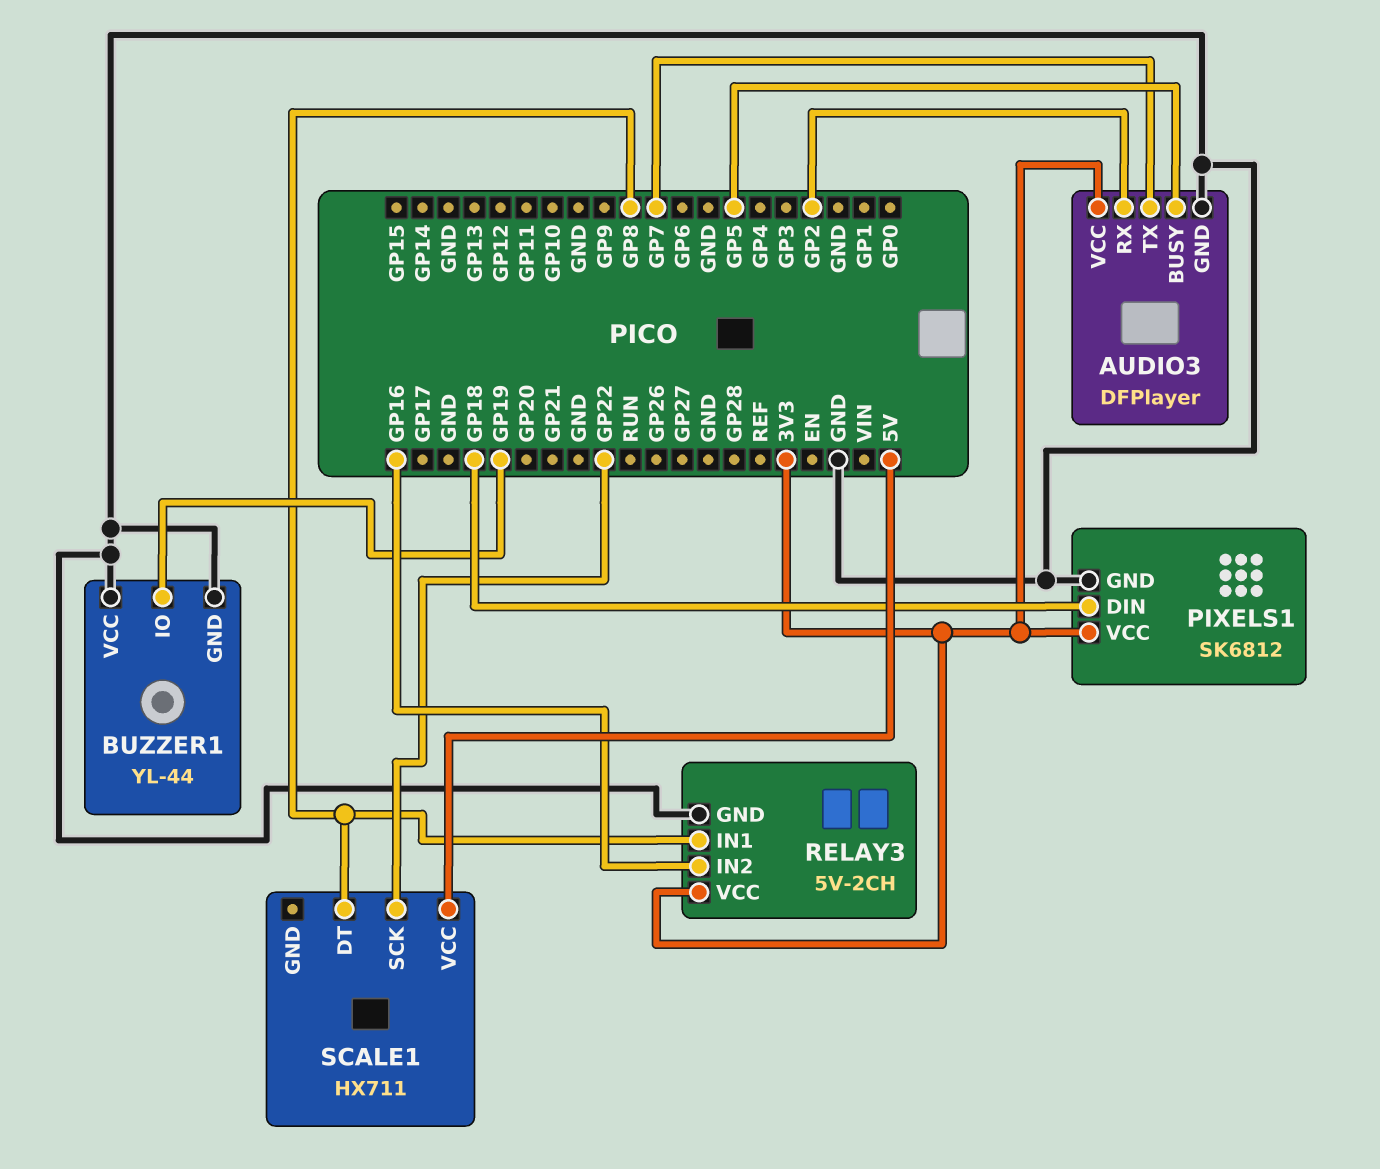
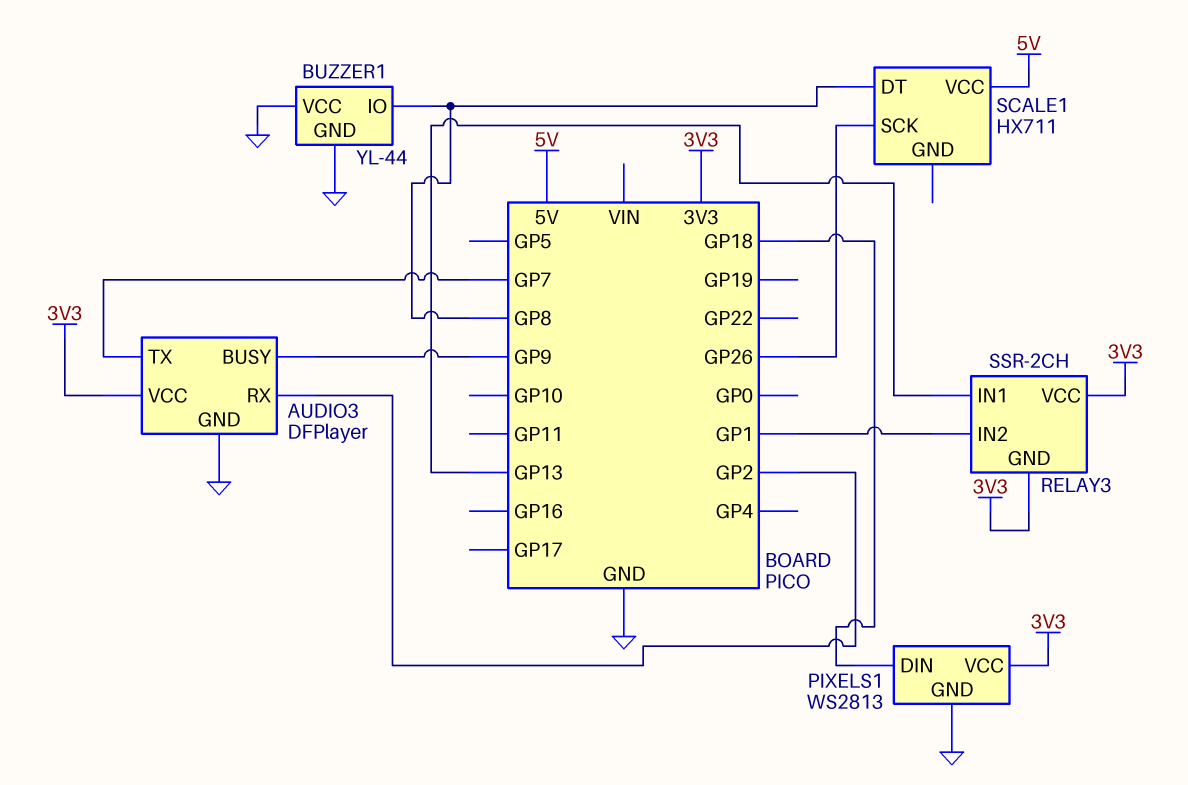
AUDIO3 pin BUSY: GP5 -> GP9
BUZZER1 pin IO: GP19 -> GP8
PIXELS1: SK6812 -> WS2813
RELAY3: 5V-2CH -> SSR-2CH
RELAY3 pin GND: GND -> 3V3
RELAY3 pin IN1: GP8 -> GP13
RELAY3 pin IN2: GP16 -> GP1
SCALE1 pin SCK: GP22 -> GP26

